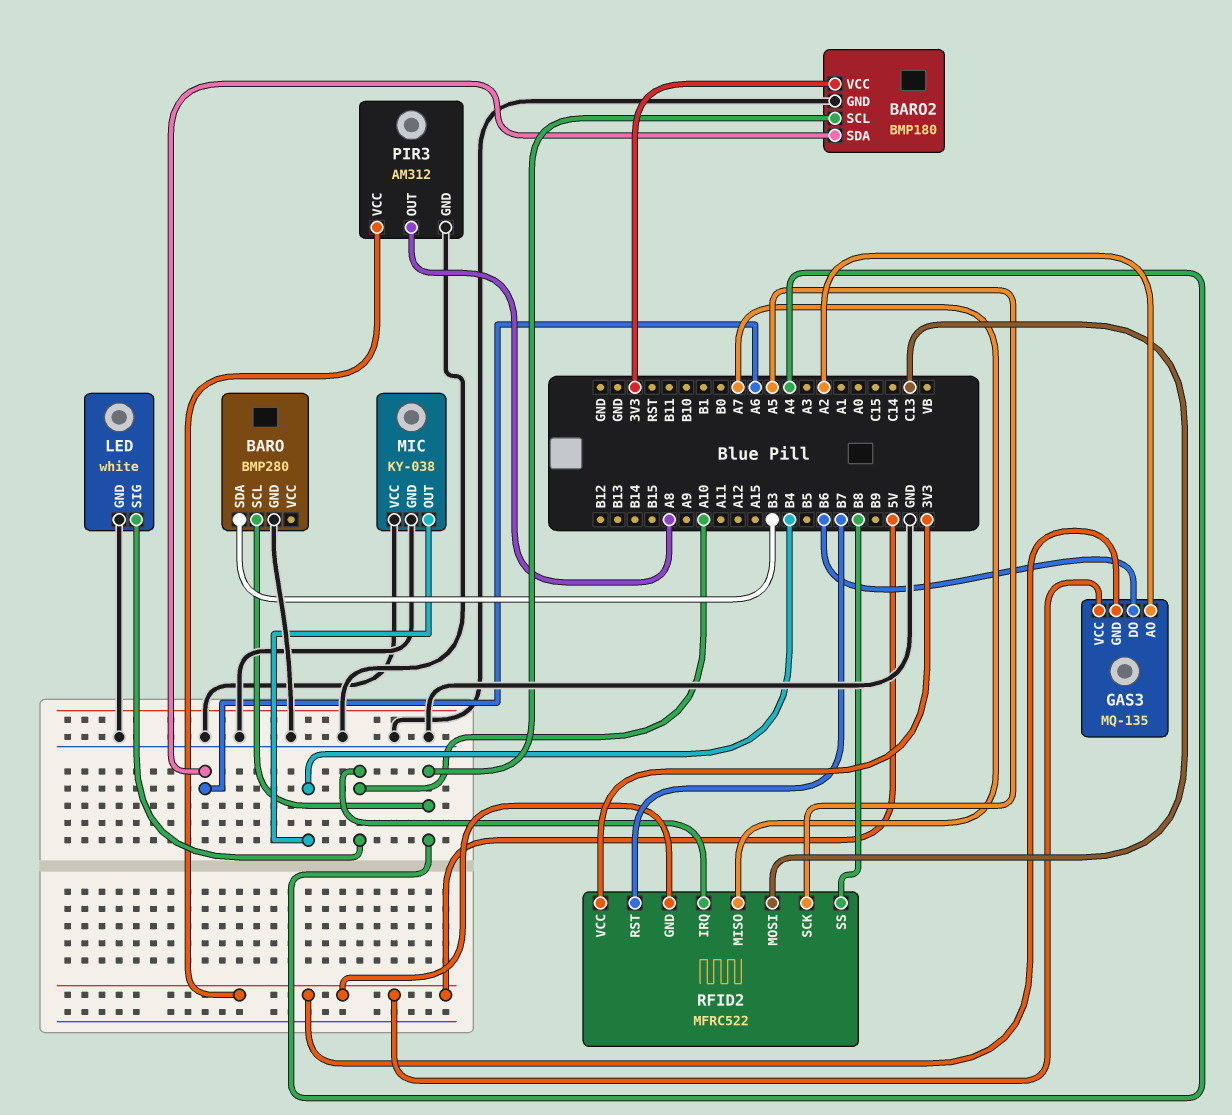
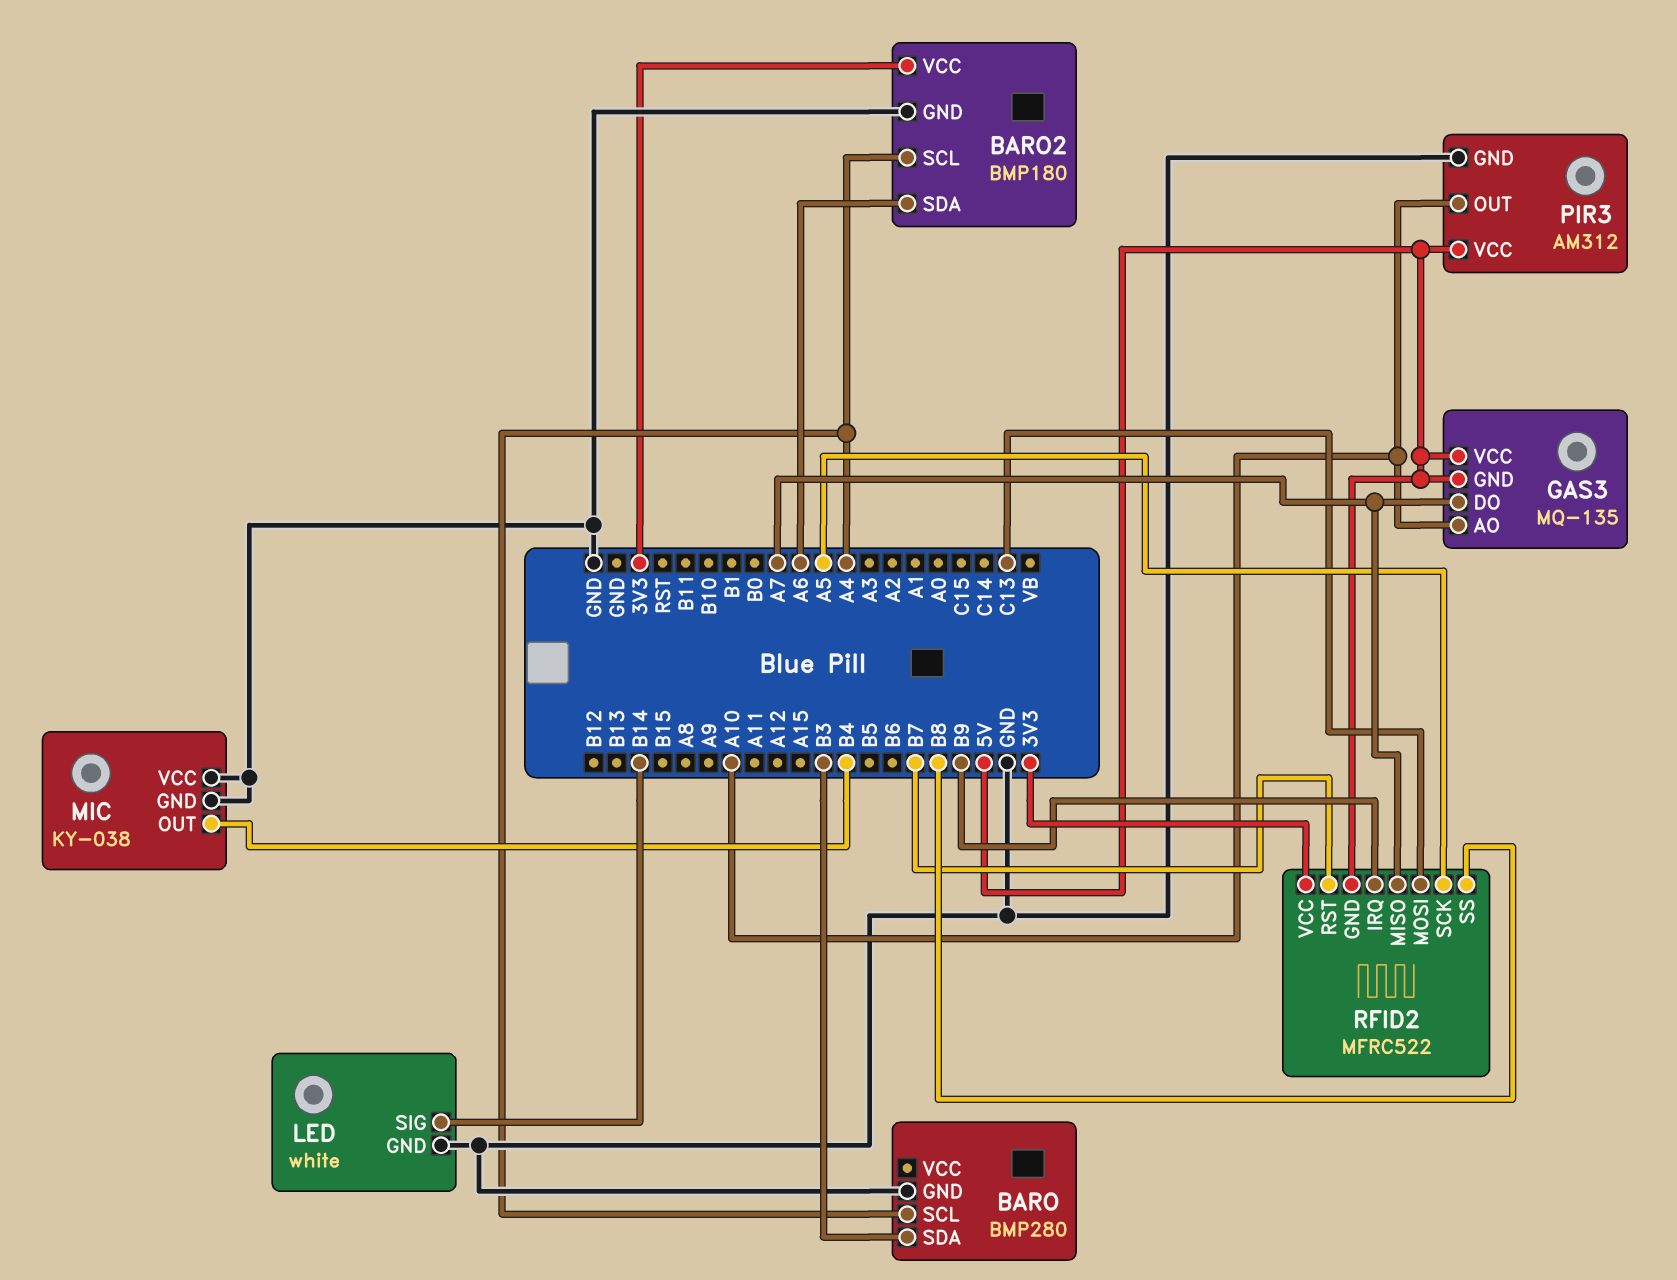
GAS3 pin AO: A2 -> A10
GAS3 pin DO: B6 -> A7
LED pin SIG: A10 -> B14
PIR3 pin OUT: A8 -> A10
RFID2 pin IRQ: A10 -> B9

